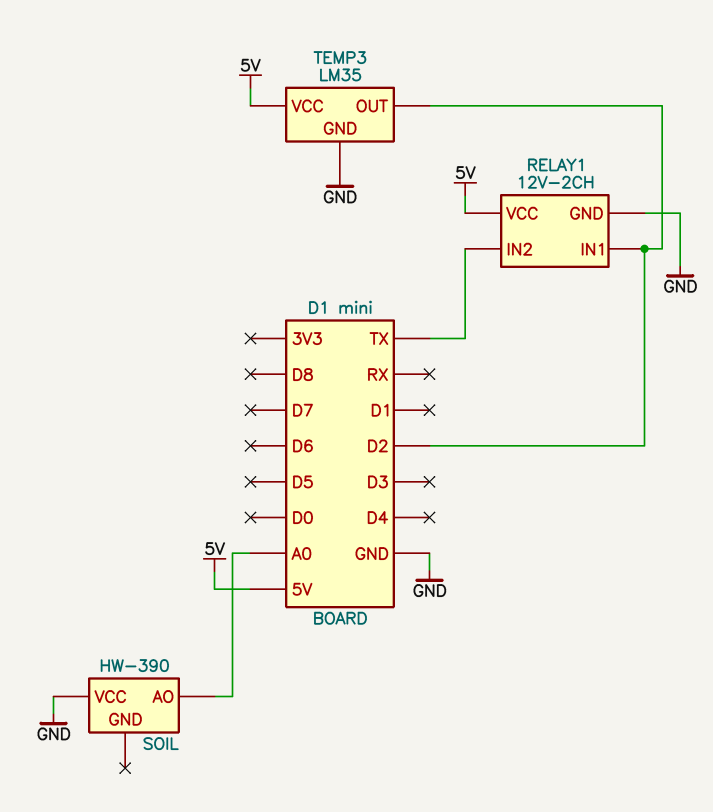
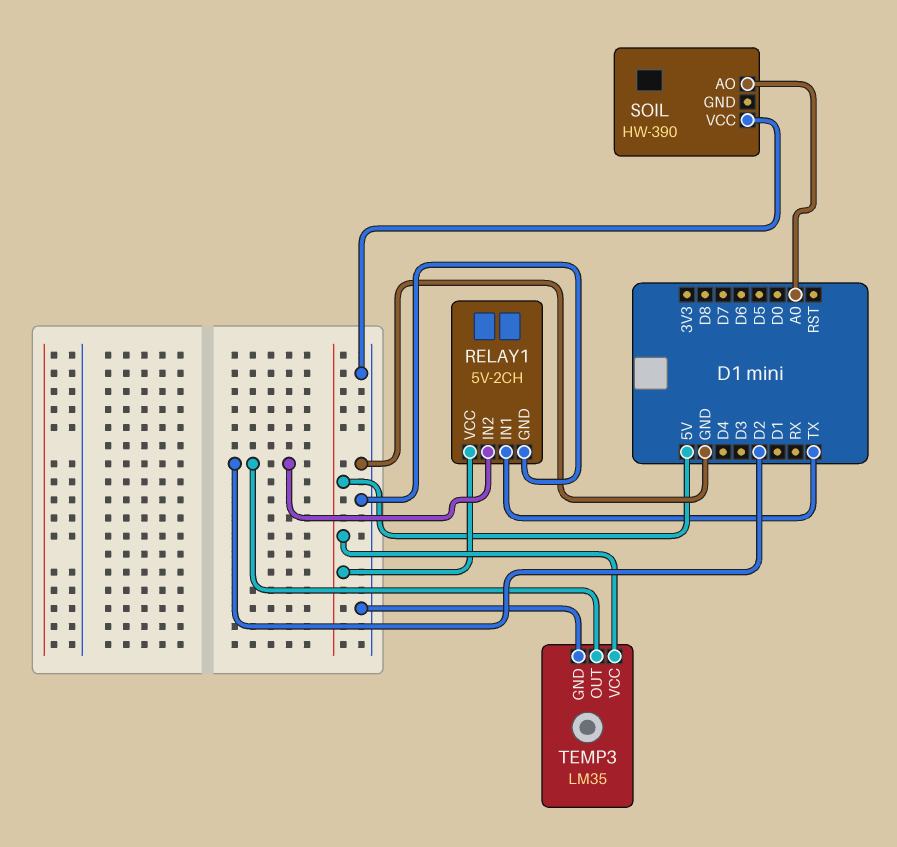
RELAY1: 12V-2CH -> 5V-2CH
RELAY1 pin IN1: D2 -> TX
RELAY1 pin IN2: TX -> D2

